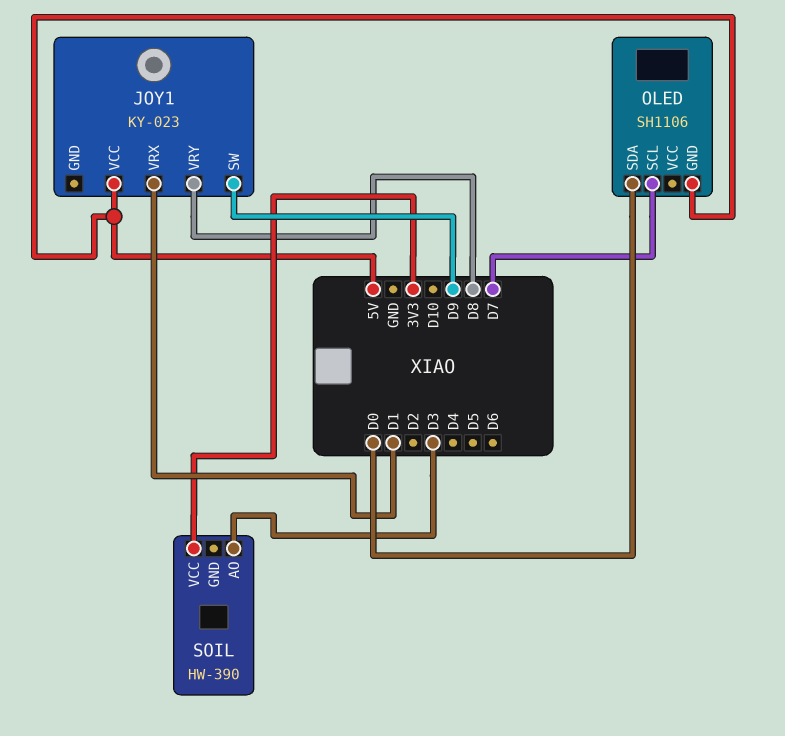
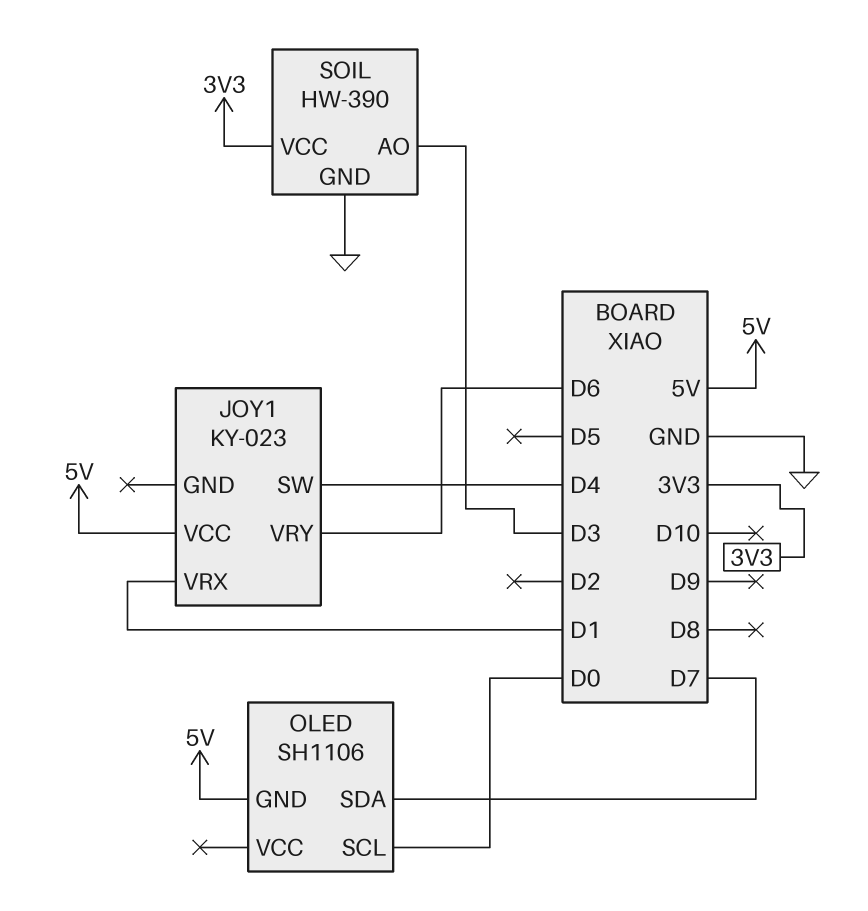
JOY1 pin SW: D9 -> D4
JOY1 pin VRY: D8 -> D6
OLED pin SCL: D7 -> D0
OLED pin SDA: D0 -> D7
SOIL pin GND: none -> GND

